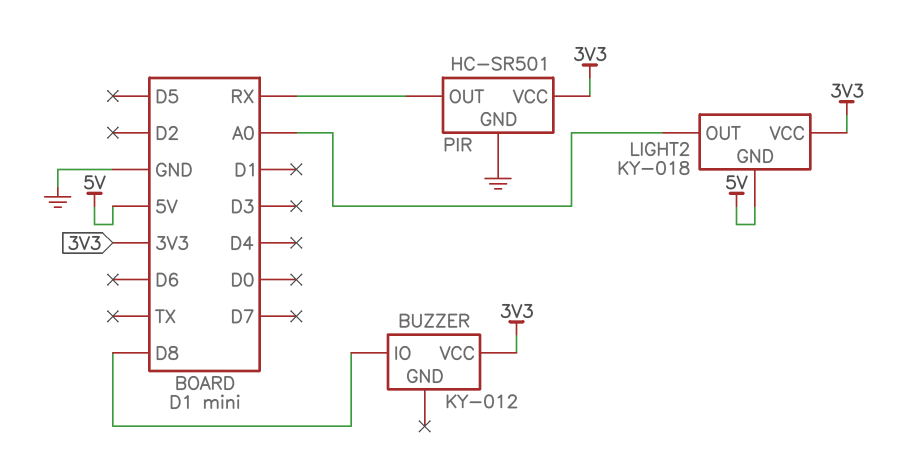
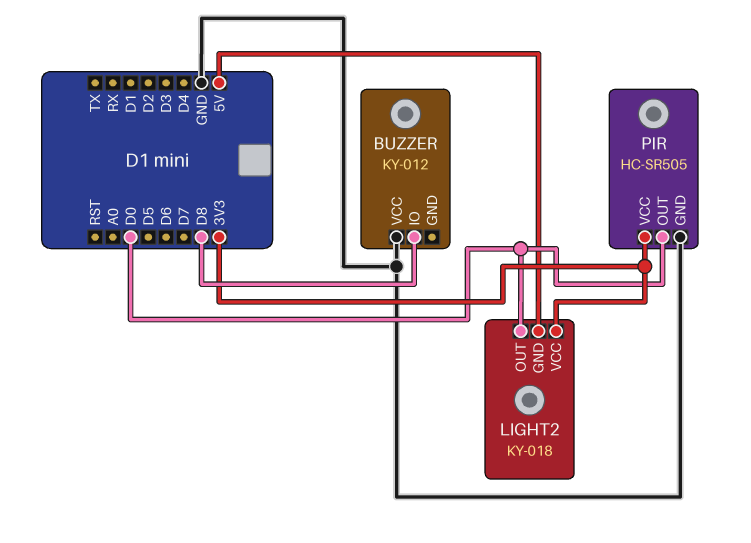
BUZZER pin VCC: 3V3 -> GND
LIGHT2 pin OUT: A0 -> D0
PIR: HC-SR501 -> HC-SR505
PIR pin OUT: RX -> D0

